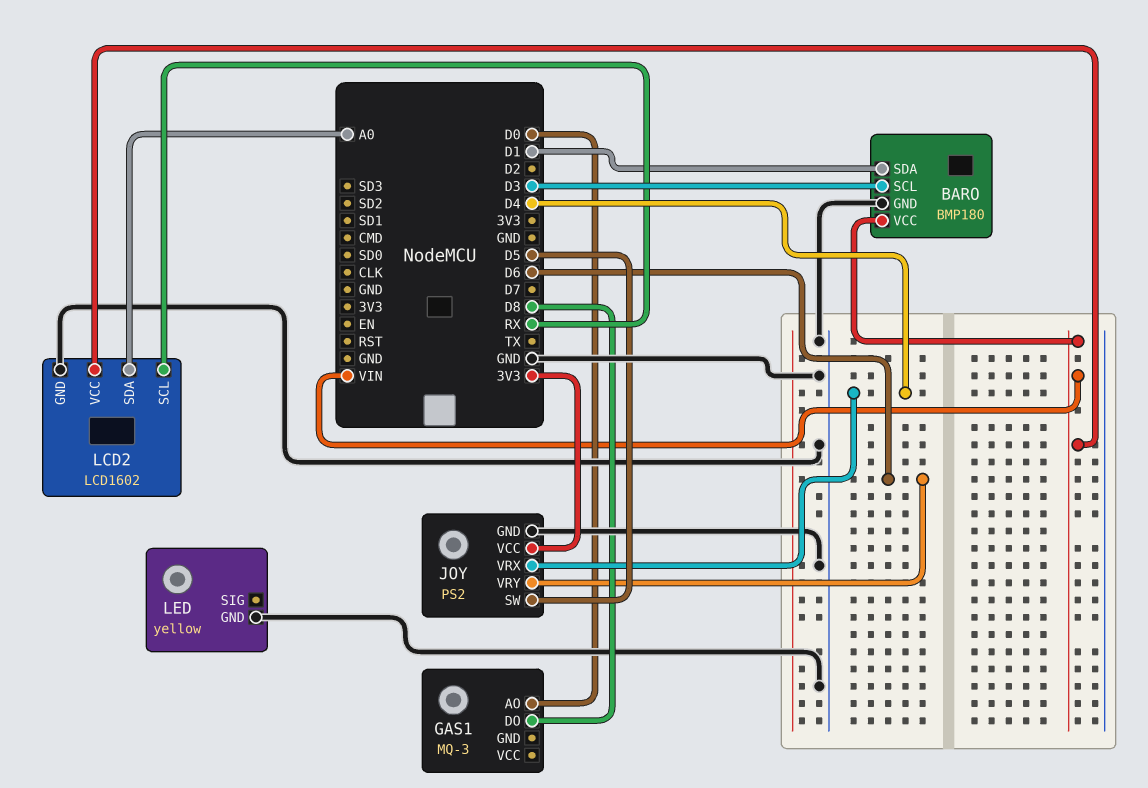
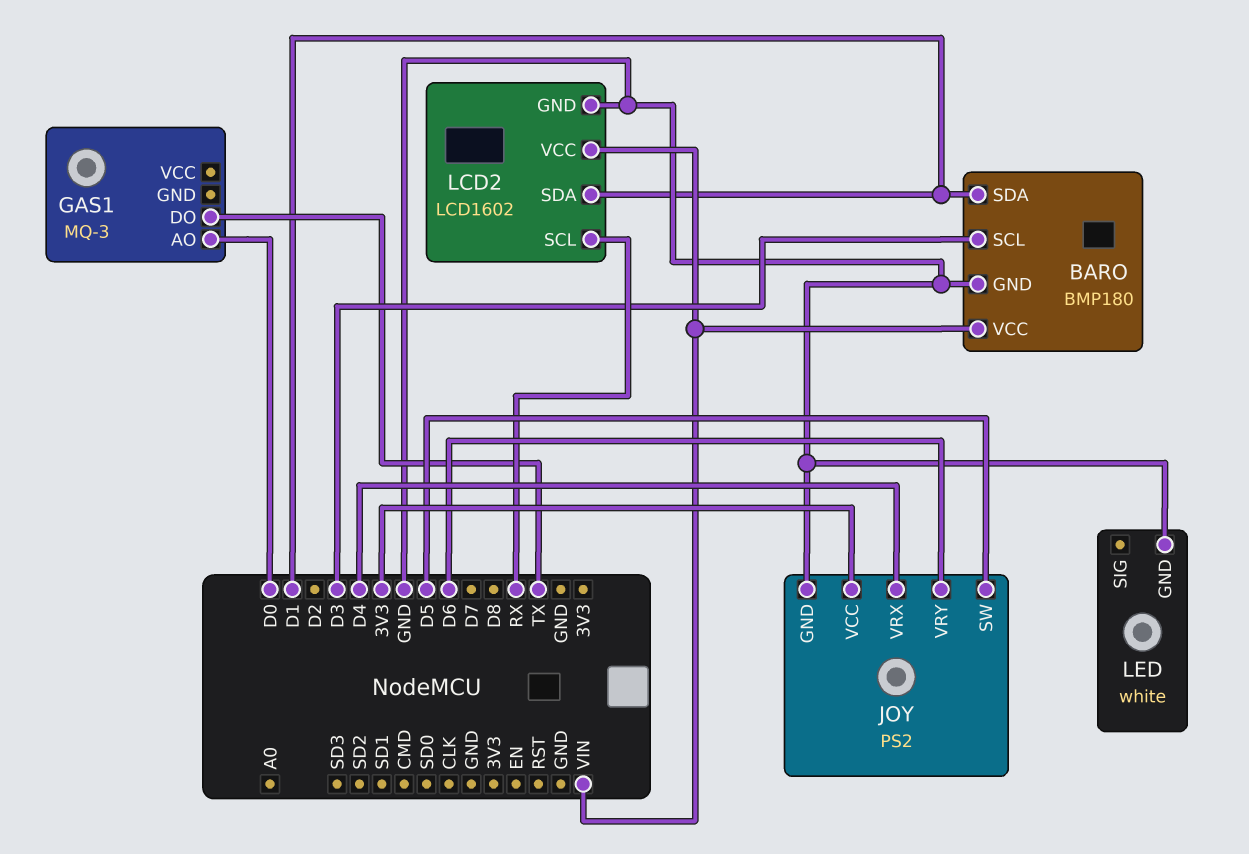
GAS1 pin DO: D8 -> TX
LCD2 pin SDA: A0 -> D1
LED: yellow -> white

